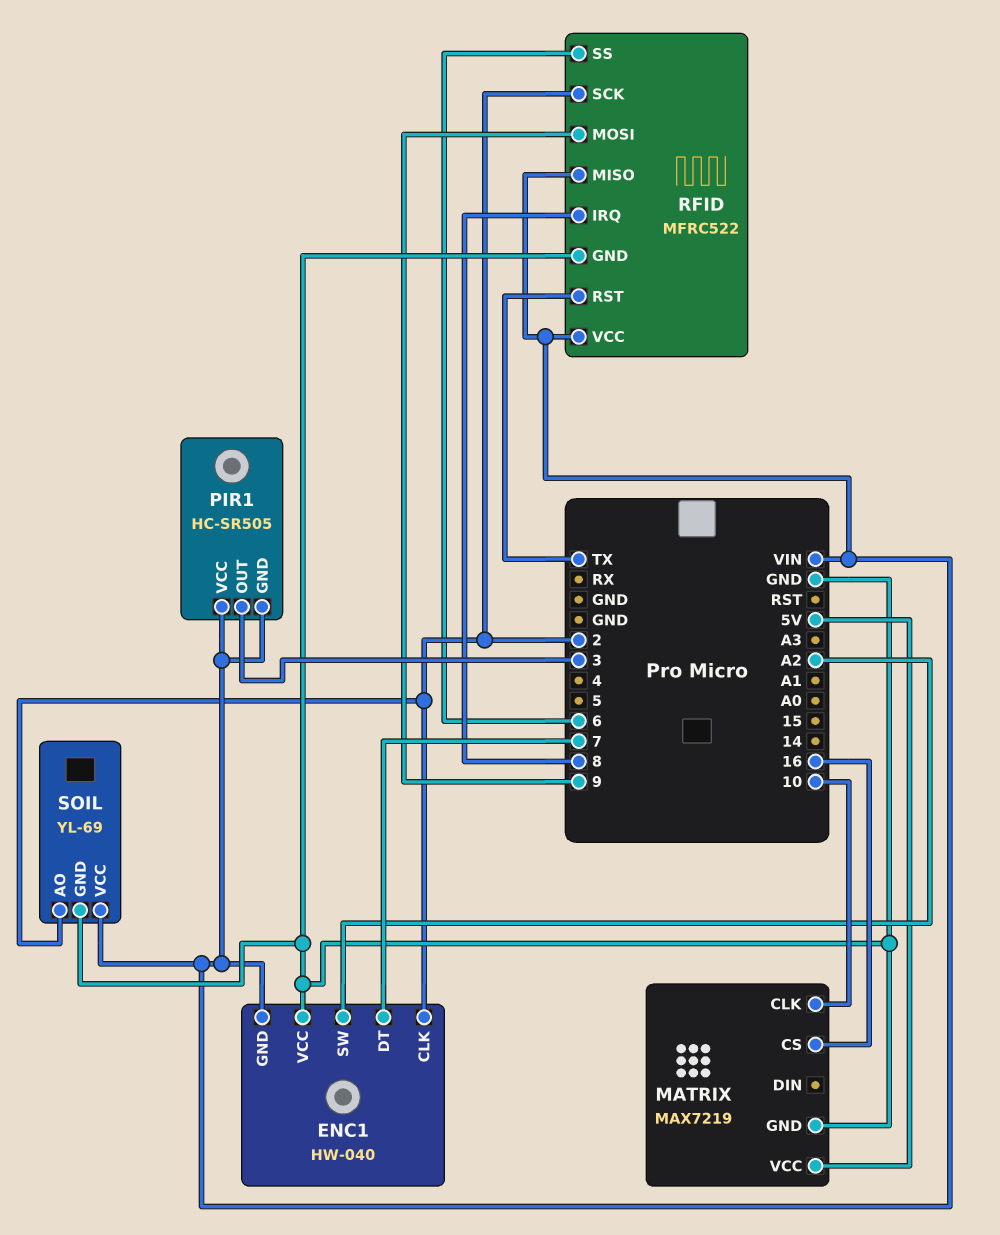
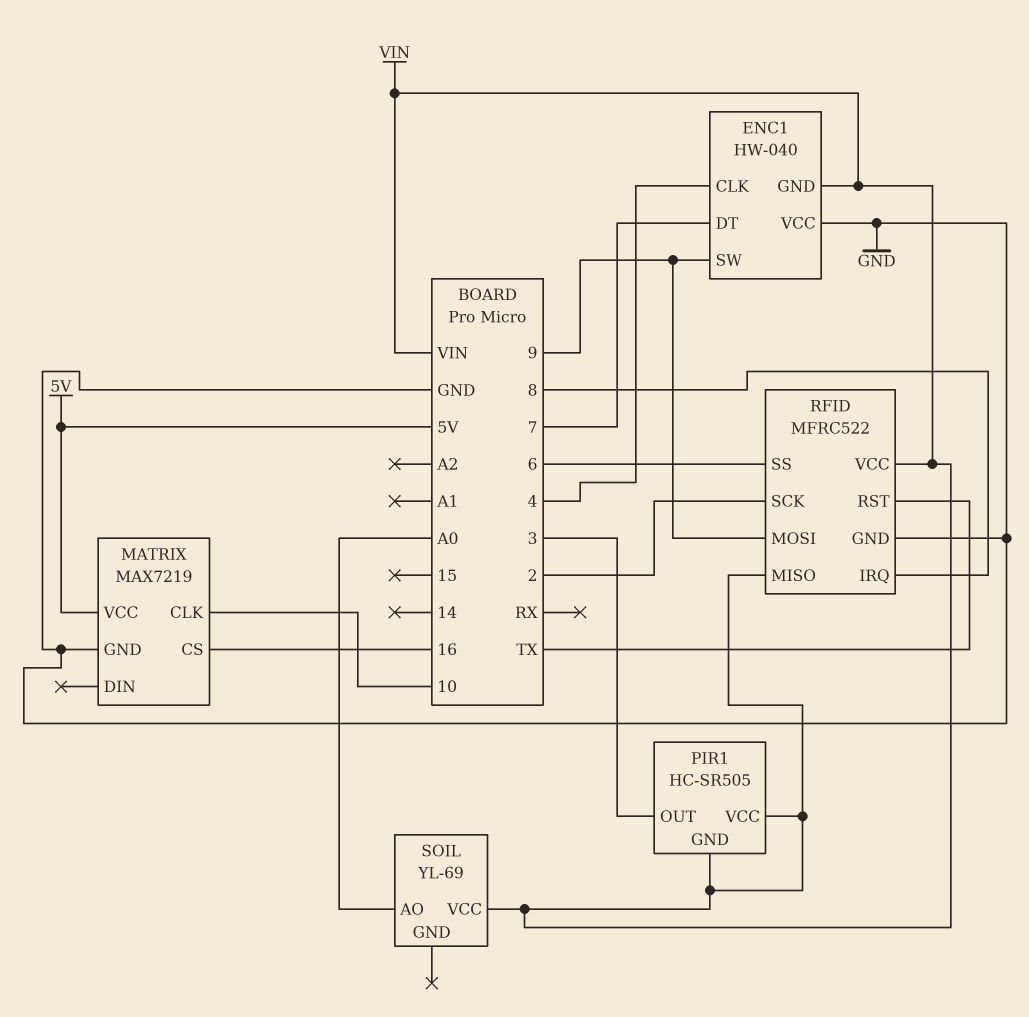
ENC1 pin CLK: 2 -> 4
ENC1 pin SW: A2 -> 9
SOIL pin AO: 2 -> A0
SOIL pin GND: GND -> none

